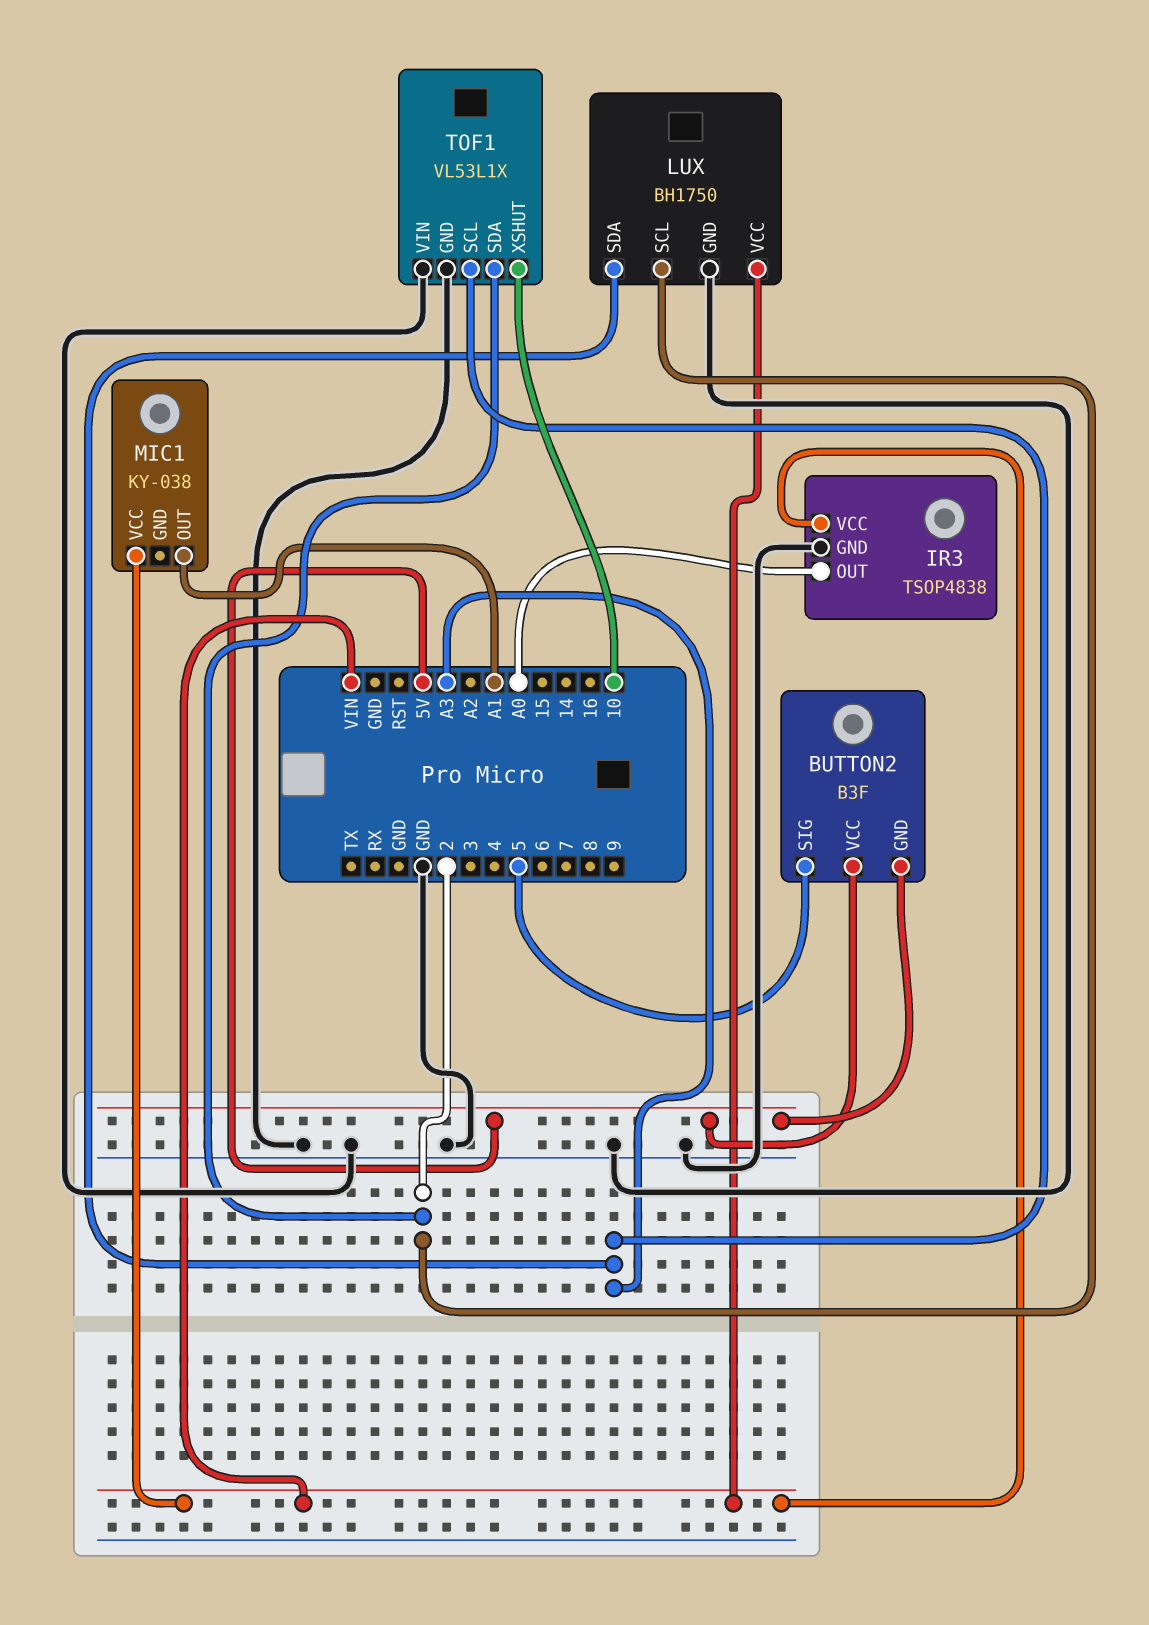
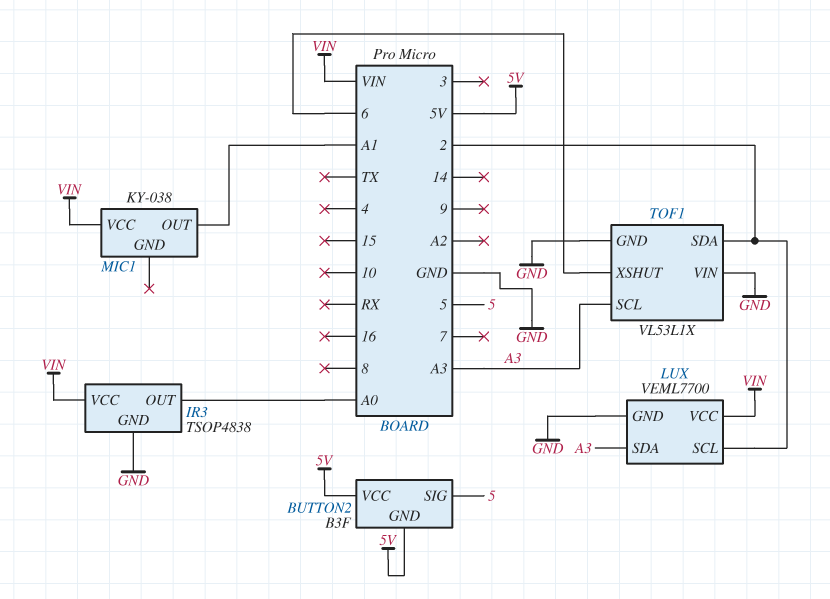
LUX: BH1750 -> VEML7700
TOF1 pin XSHUT: 10 -> 6

